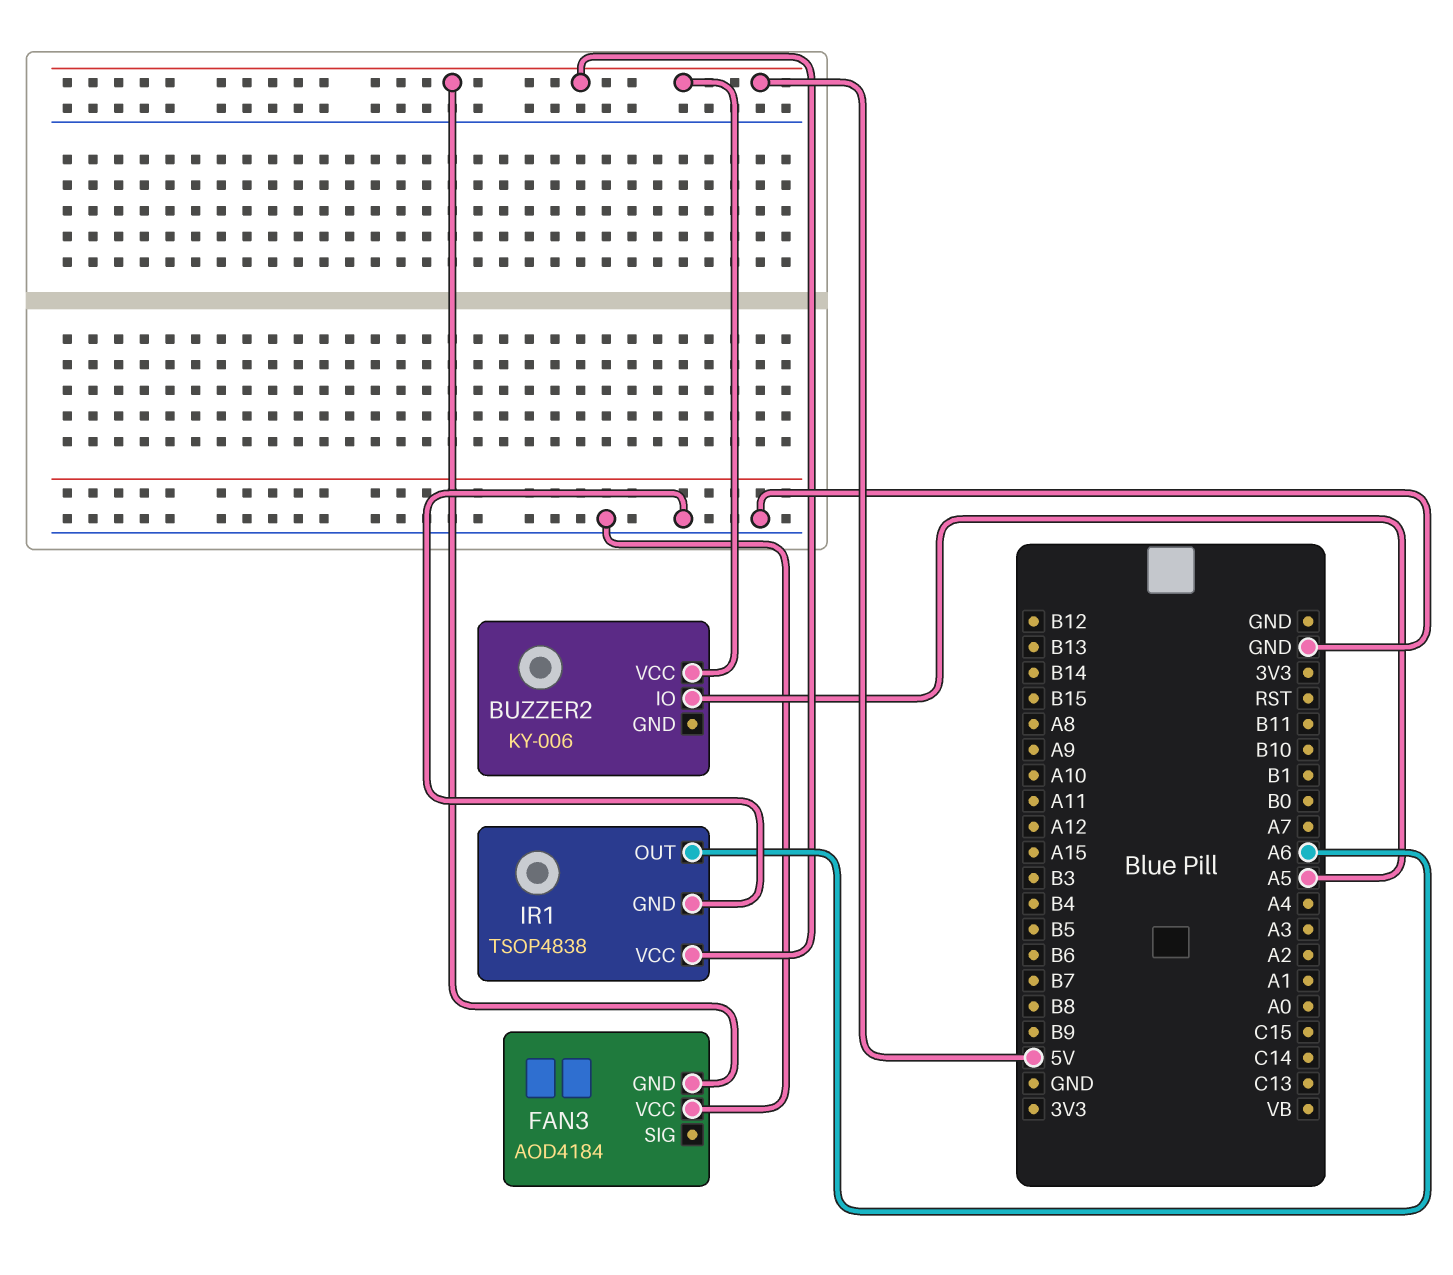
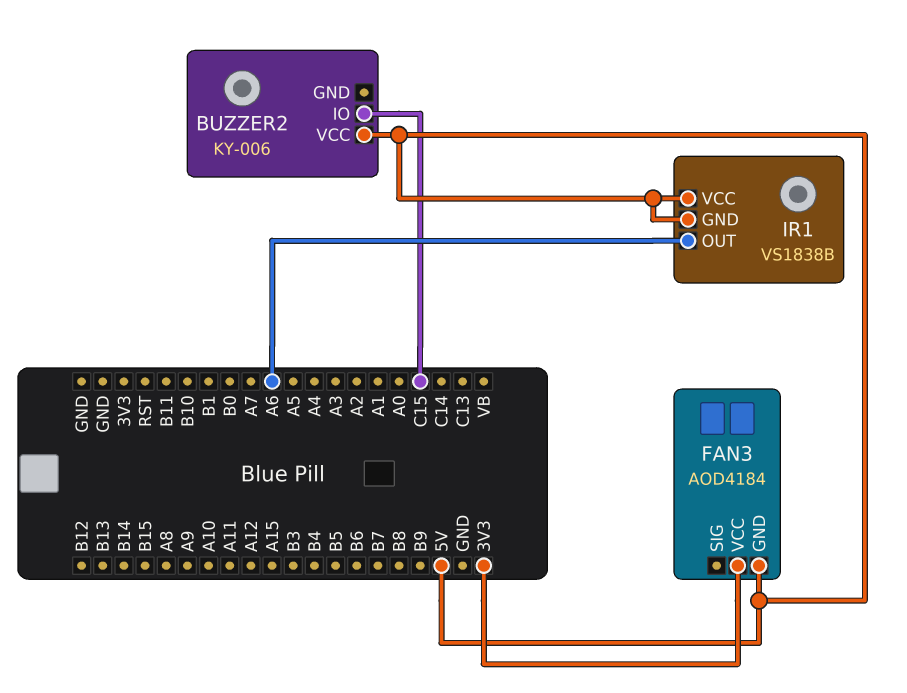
BUZZER2 pin IO: A5 -> C15
FAN3 pin VCC: GND -> 3V3
IR1: TSOP4838 -> VS1838B
IR1 pin GND: GND -> 5V

